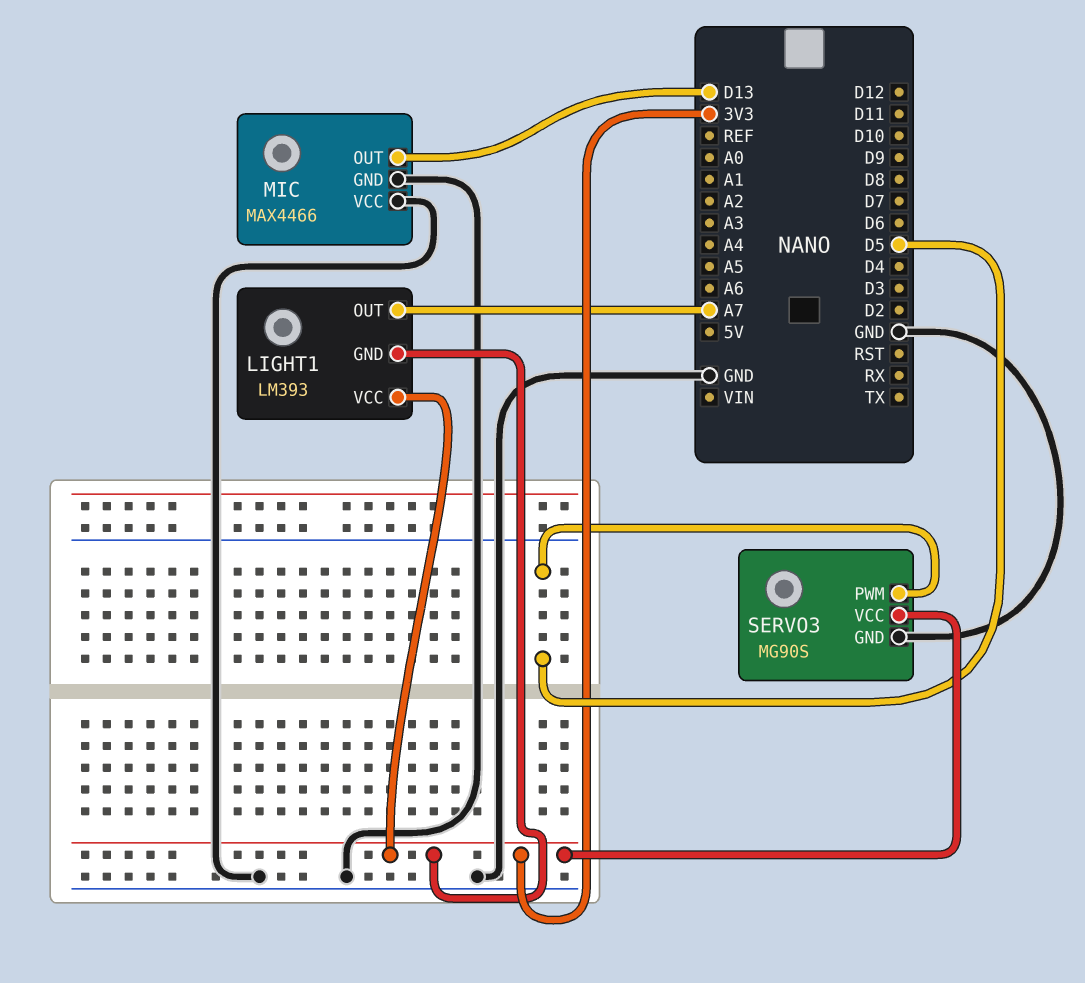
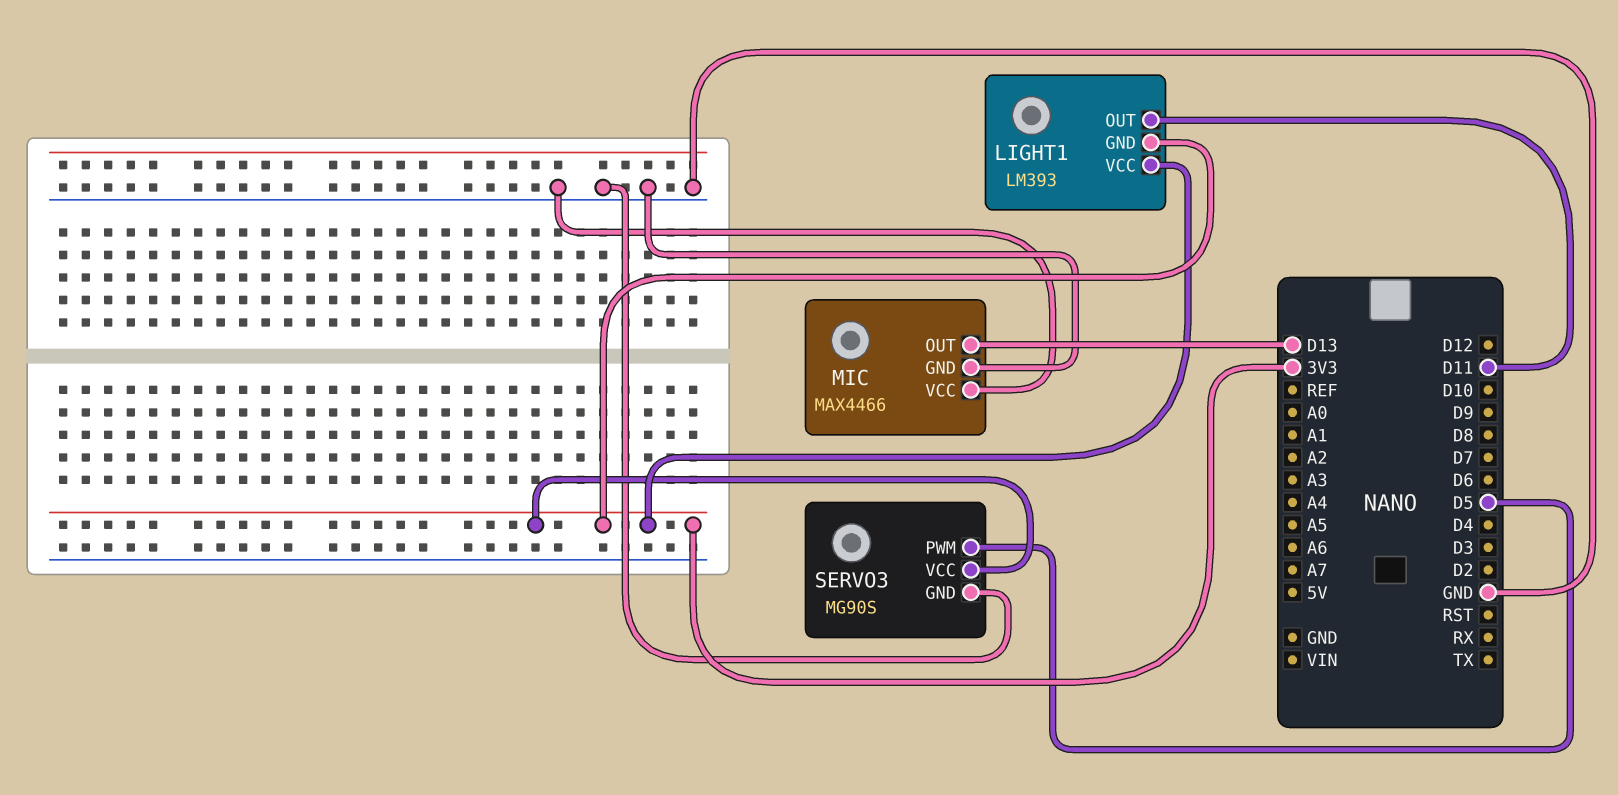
LIGHT1 pin OUT: A7 -> D11

